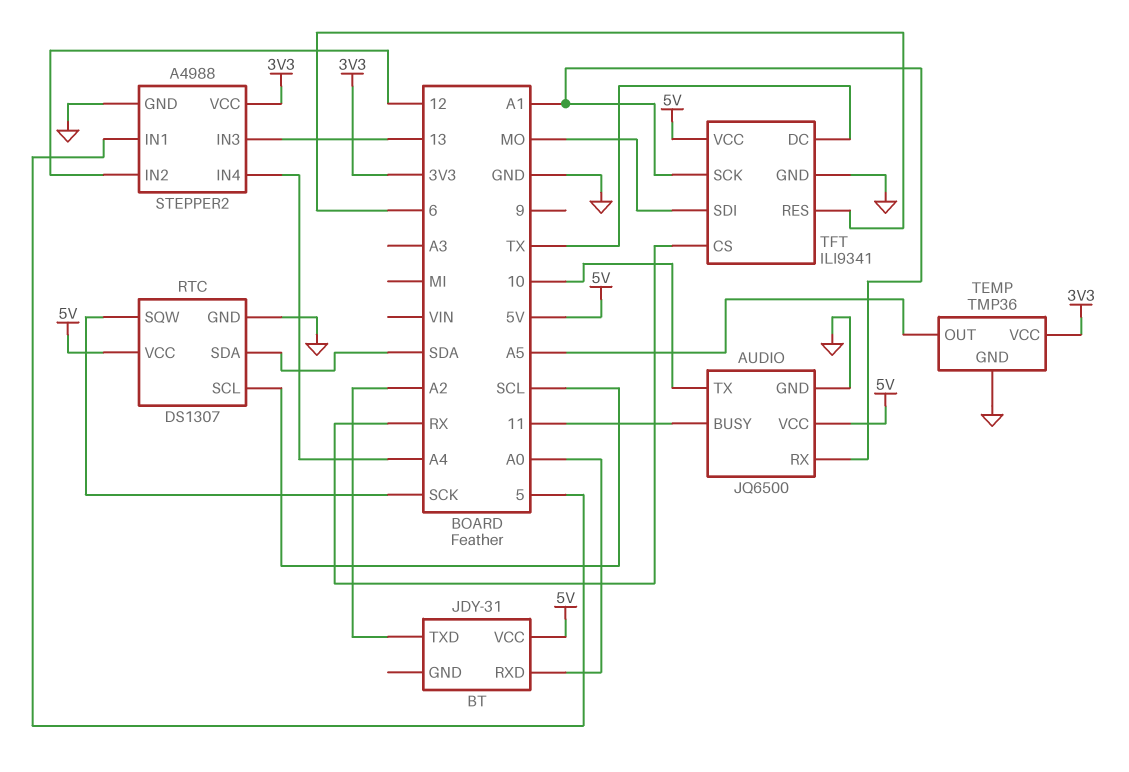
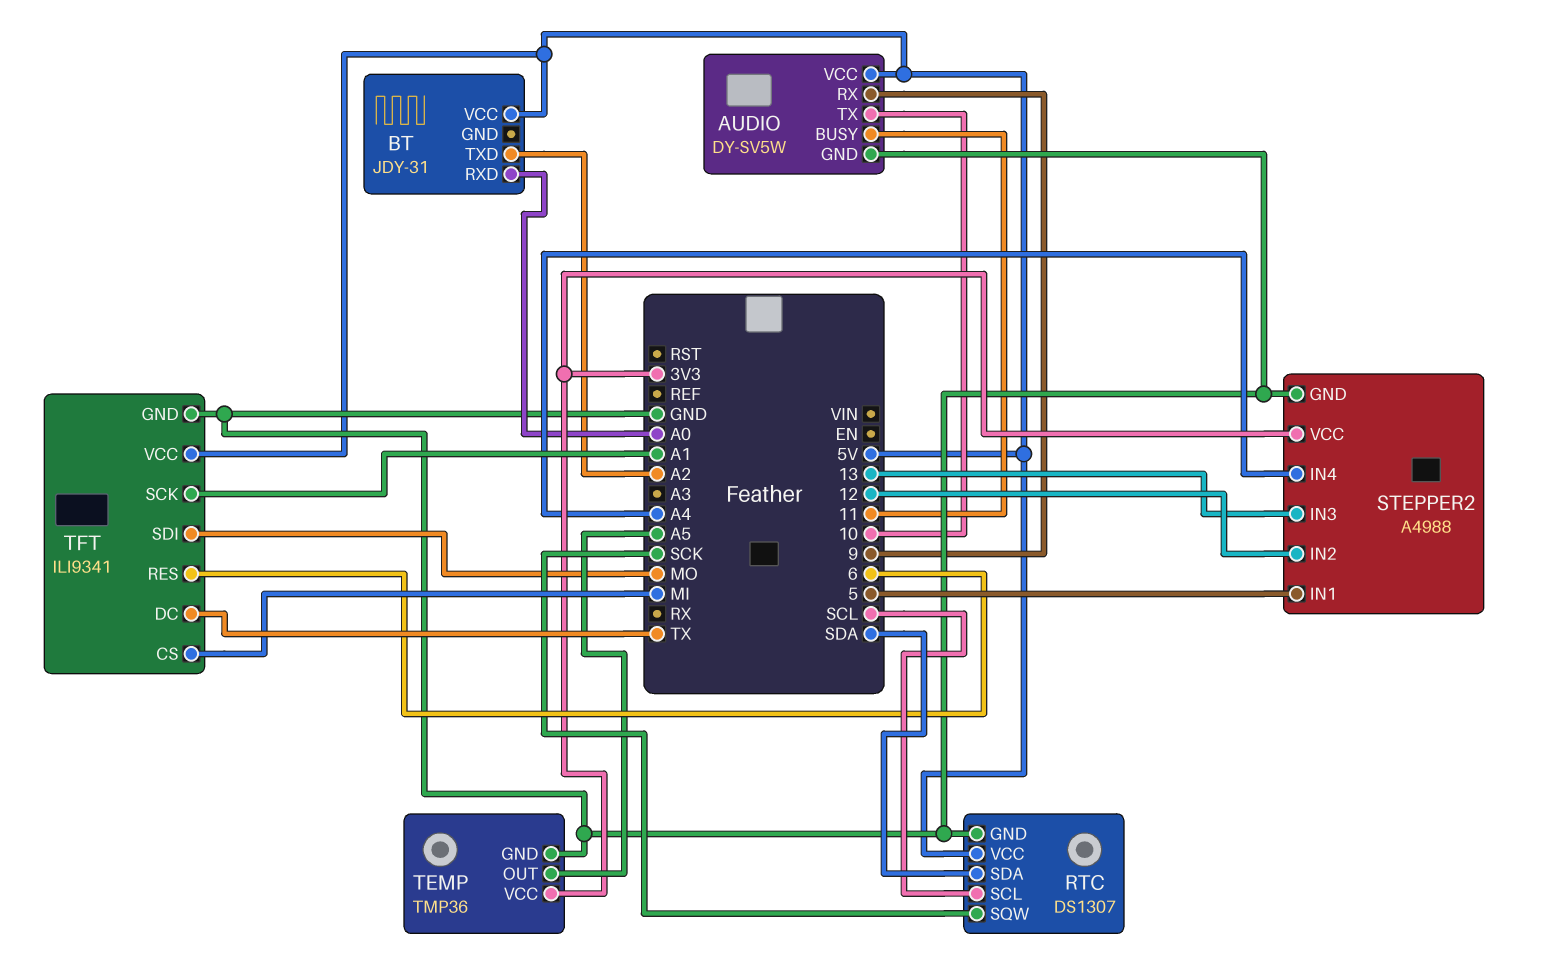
AUDIO: JQ6500 -> DY-SV5W
AUDIO pin RX: A1 -> 9
TFT pin CS: RX -> MI

